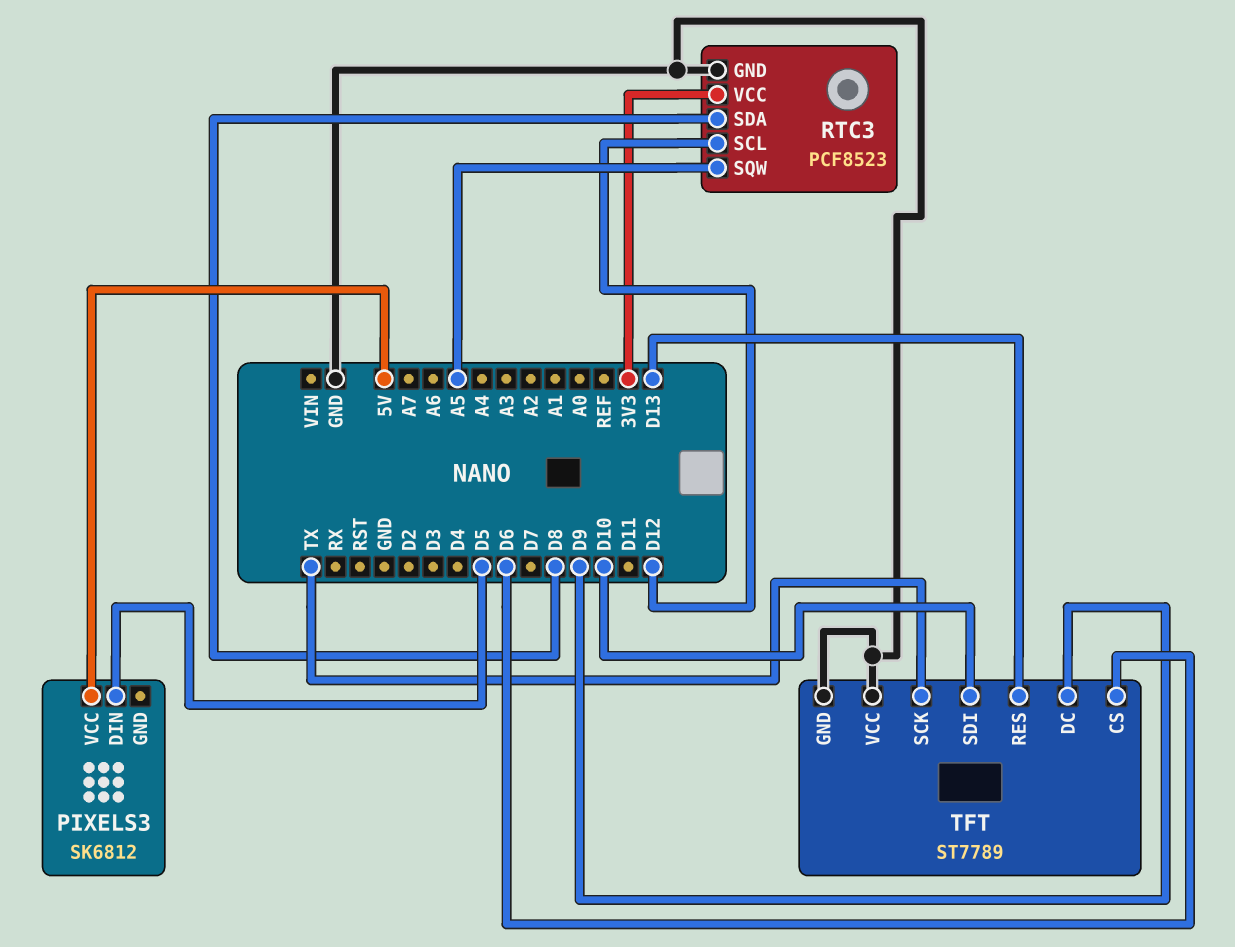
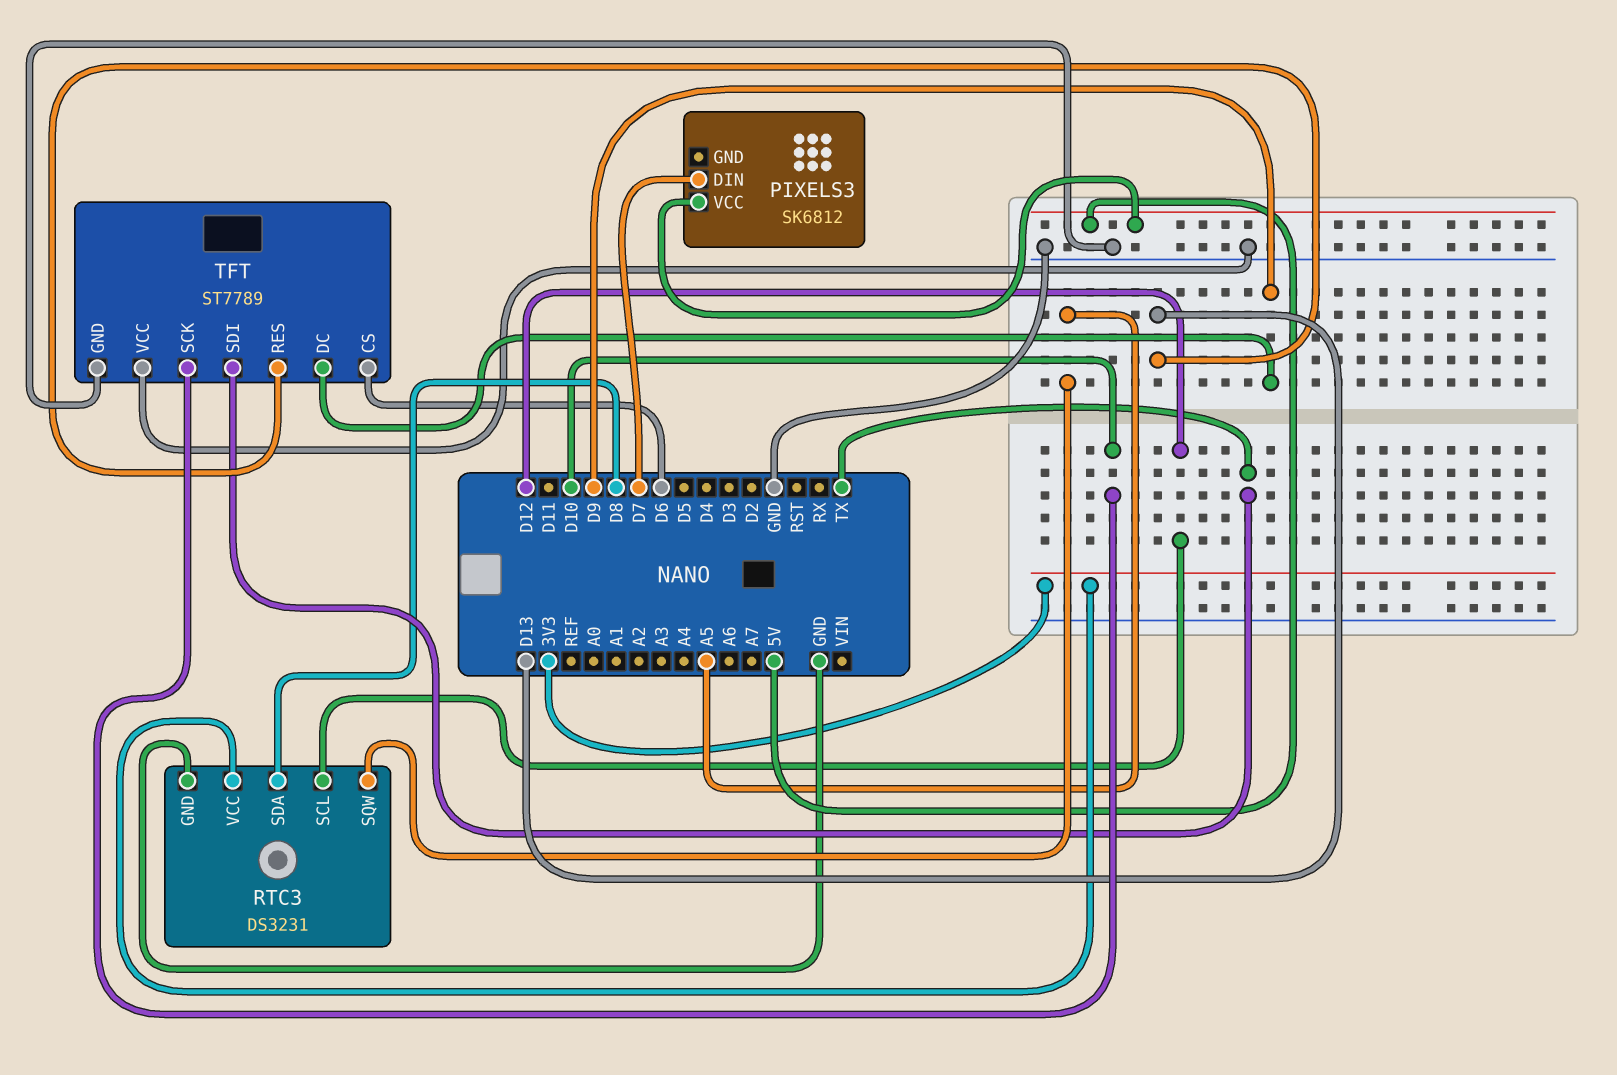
PIXELS3 pin DIN: D5 -> D7
RTC3: PCF8523 -> DS3231
TFT pin SCK: TX -> D10
TFT pin SDI: D10 -> TX

